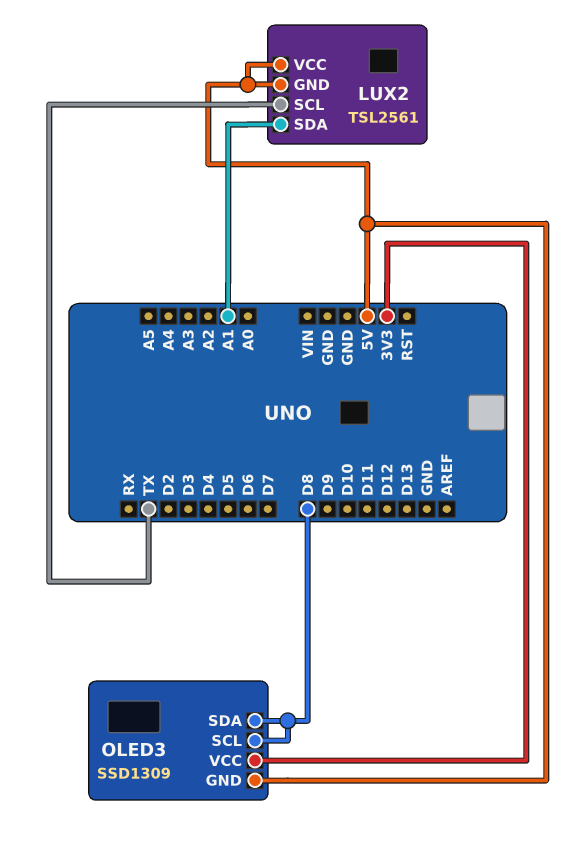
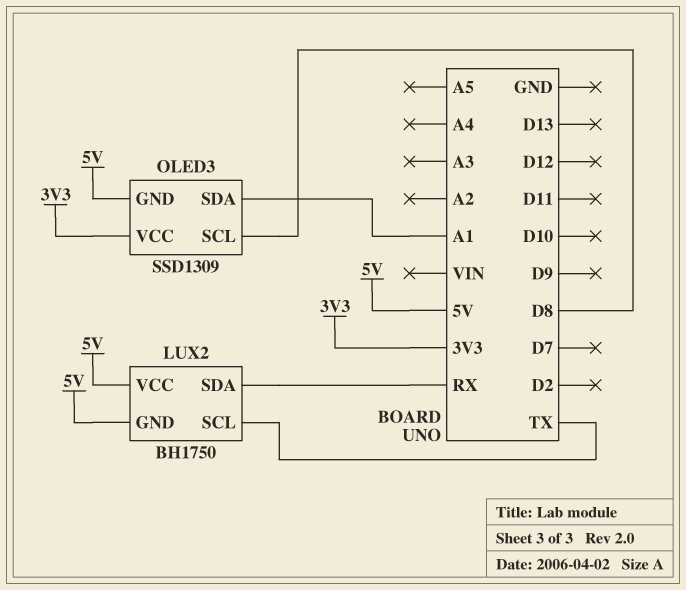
LUX2: TSL2561 -> BH1750
LUX2 pin SDA: A1 -> RX
OLED3 pin SDA: D8 -> A1

